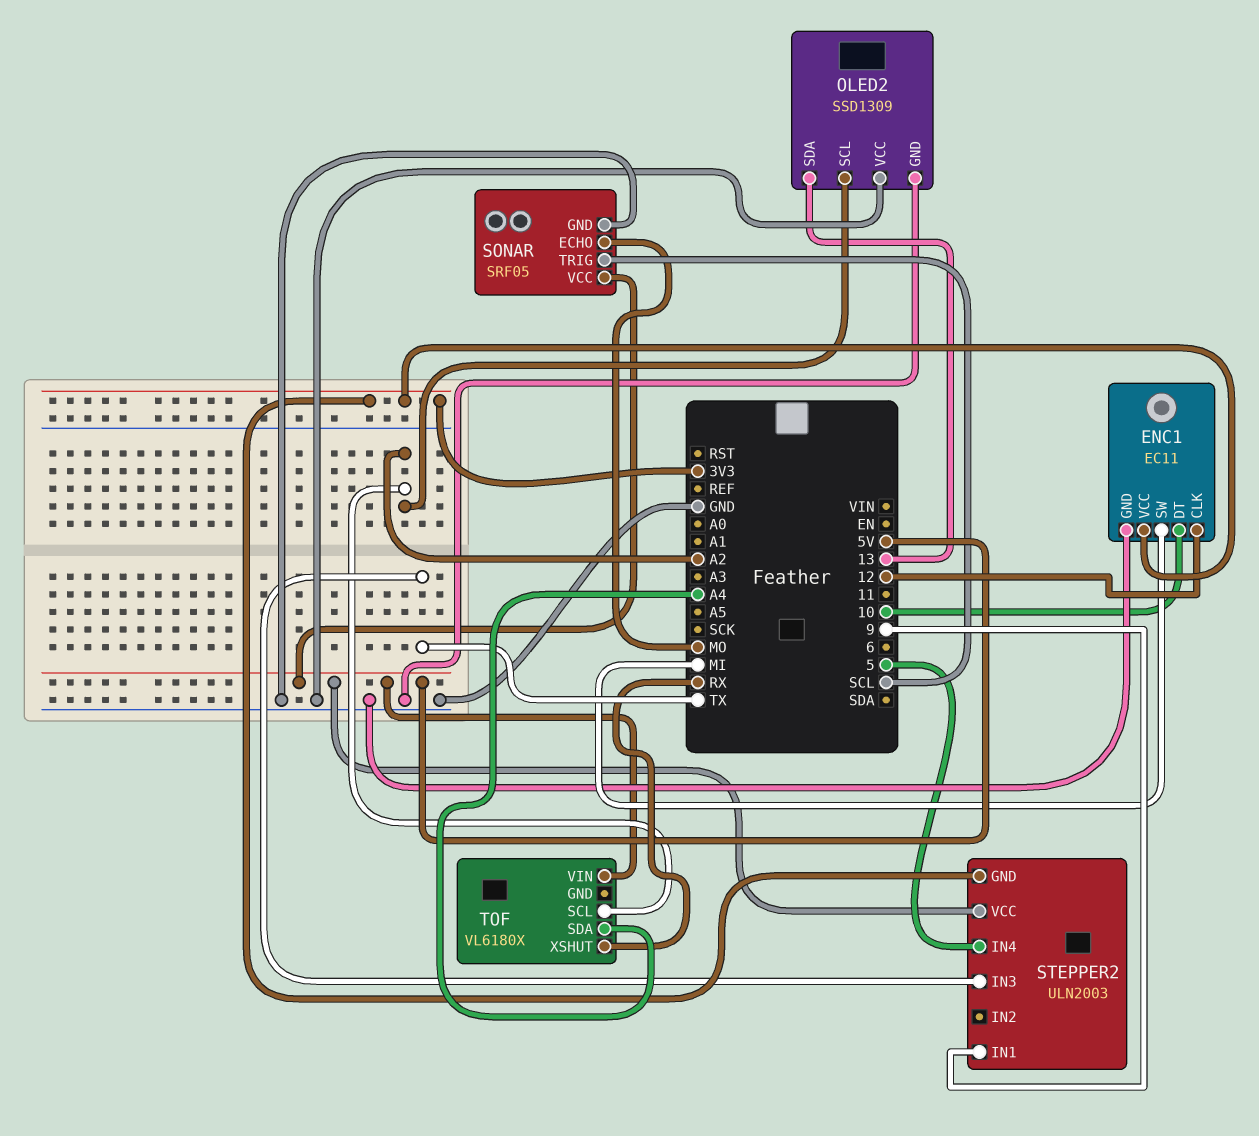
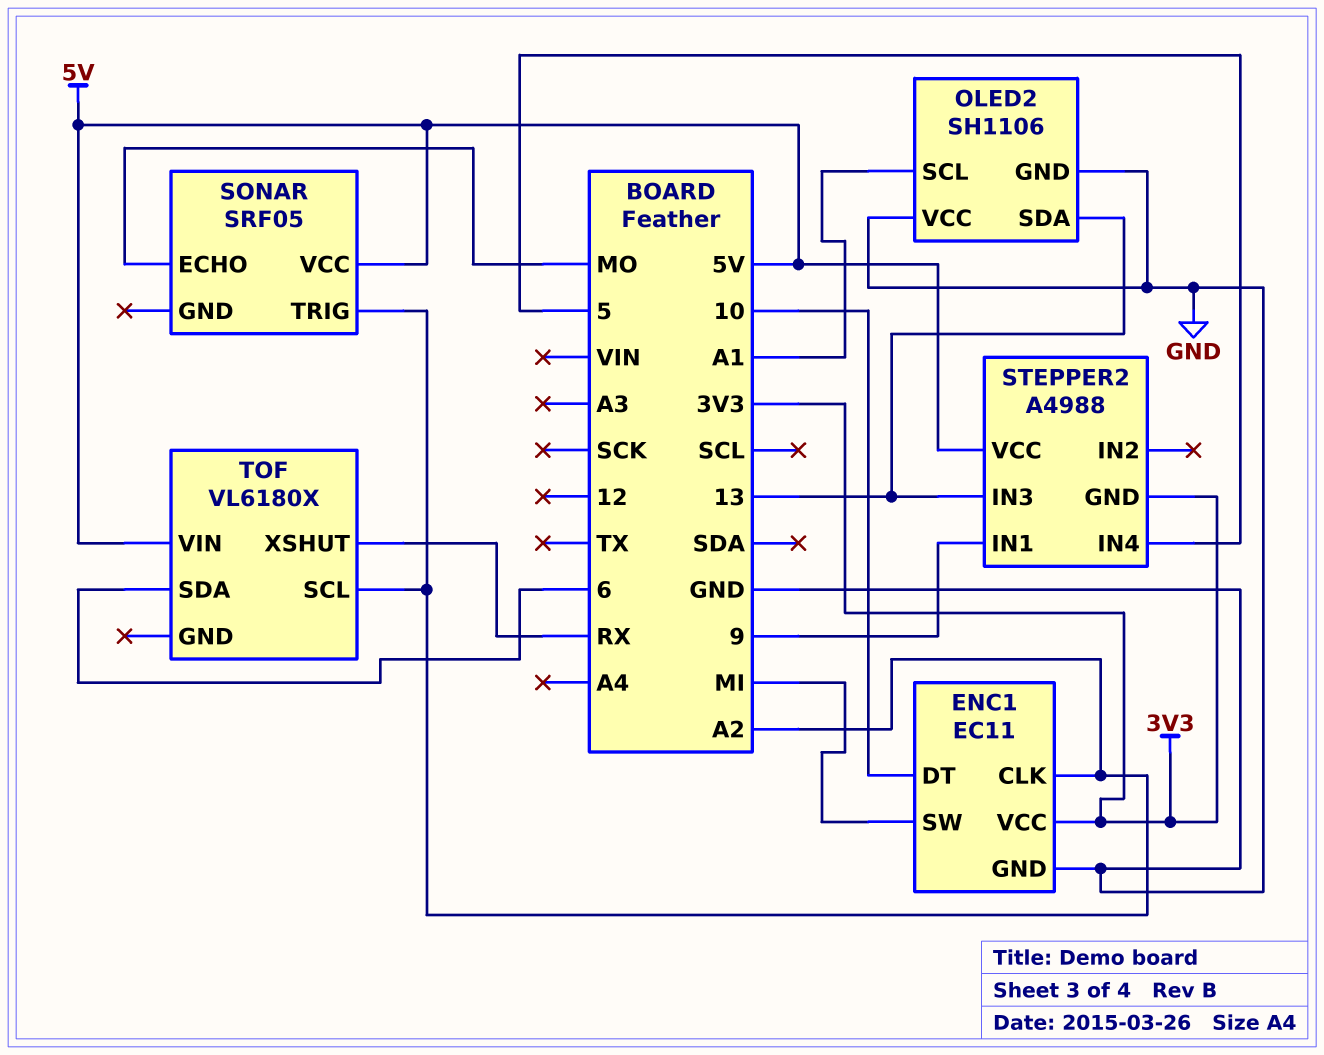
ENC1 pin CLK: 12 -> A2
OLED2: SSD1309 -> SH1106
OLED2 pin SCL: A2 -> A1
SONAR pin GND: GND -> none
SONAR pin TRIG: SCL -> A2
STEPPER2: ULN2003 -> A4988
STEPPER2 pin IN3: TX -> 13
TOF pin SDA: A4 -> 6

